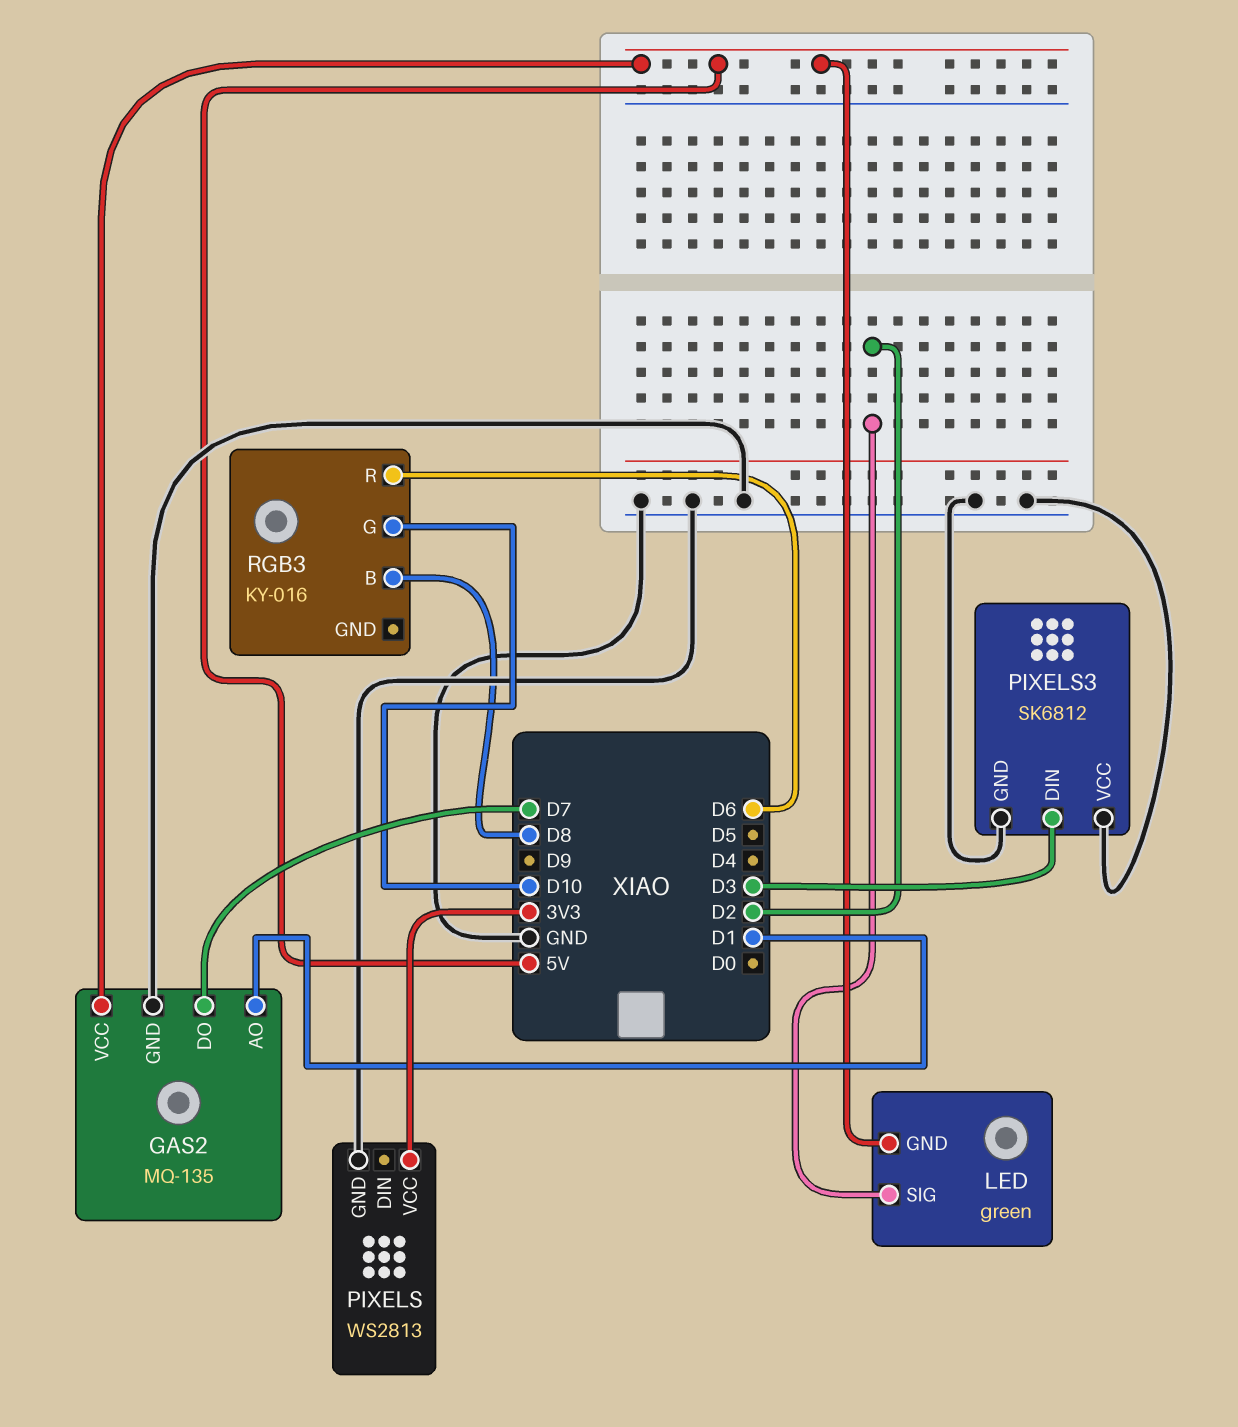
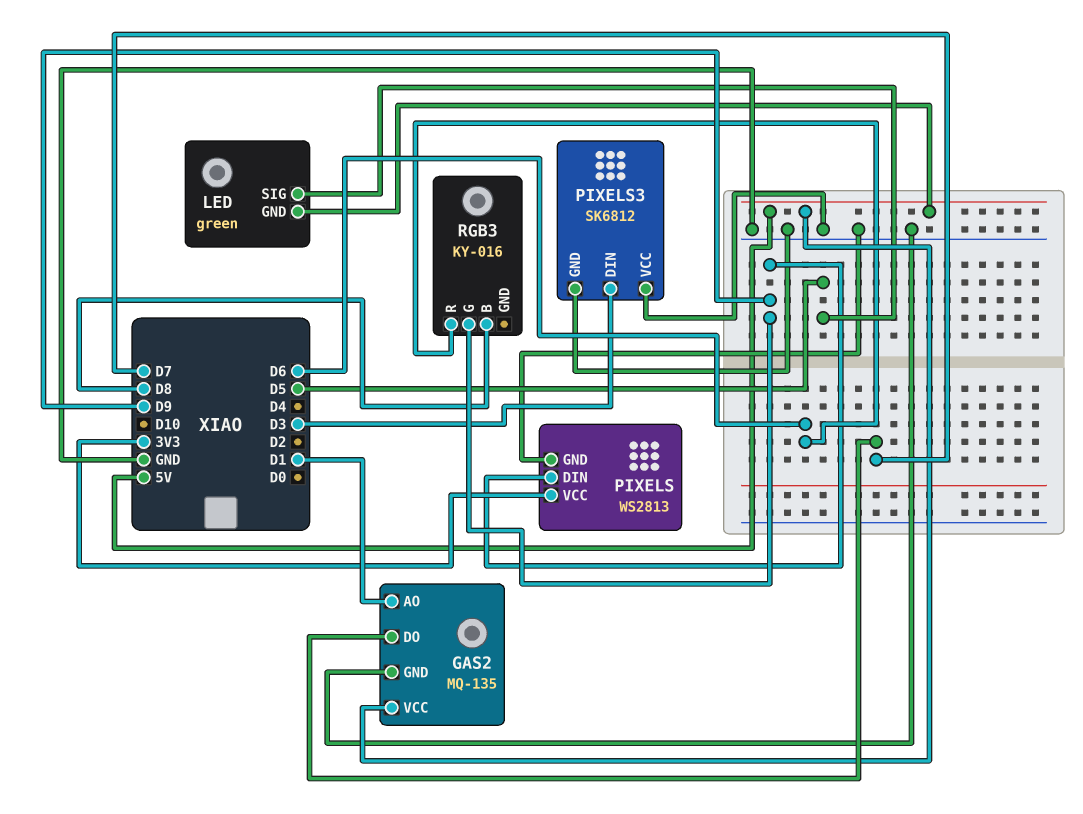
LED pin SIG: D2 -> D5
PIXELS pin DIN: none -> D9
RGB3 pin G: D10 -> D9

